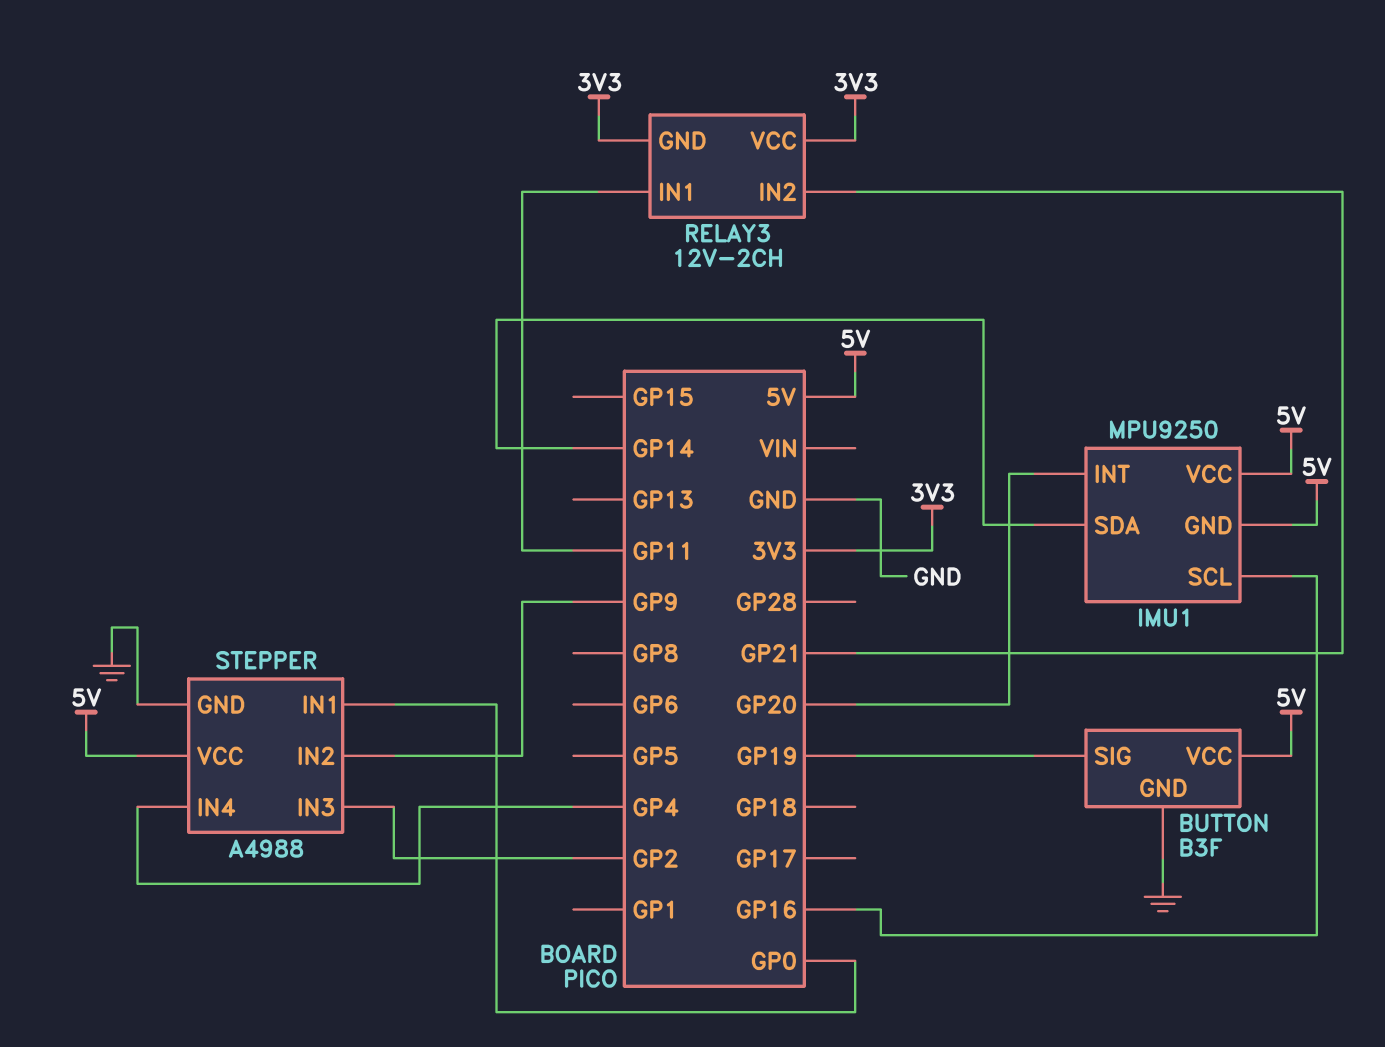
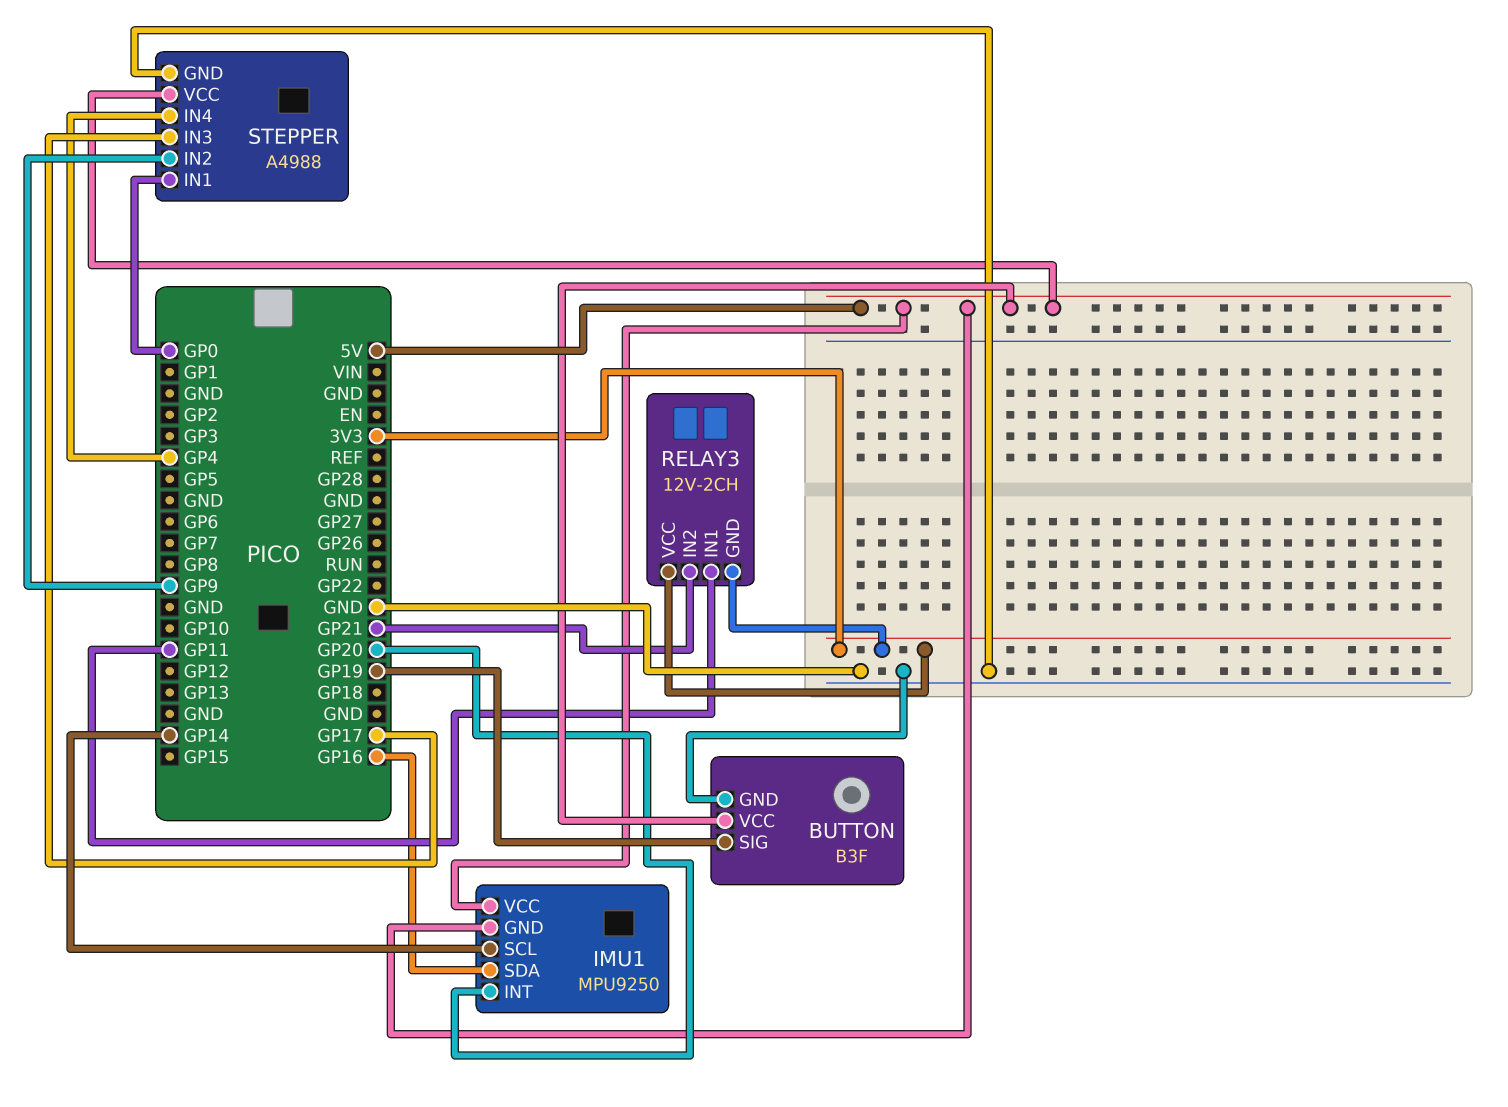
IMU1 pin SCL: GP16 -> GP14
IMU1 pin SDA: GP14 -> GP16
STEPPER pin IN3: GP2 -> GP17

